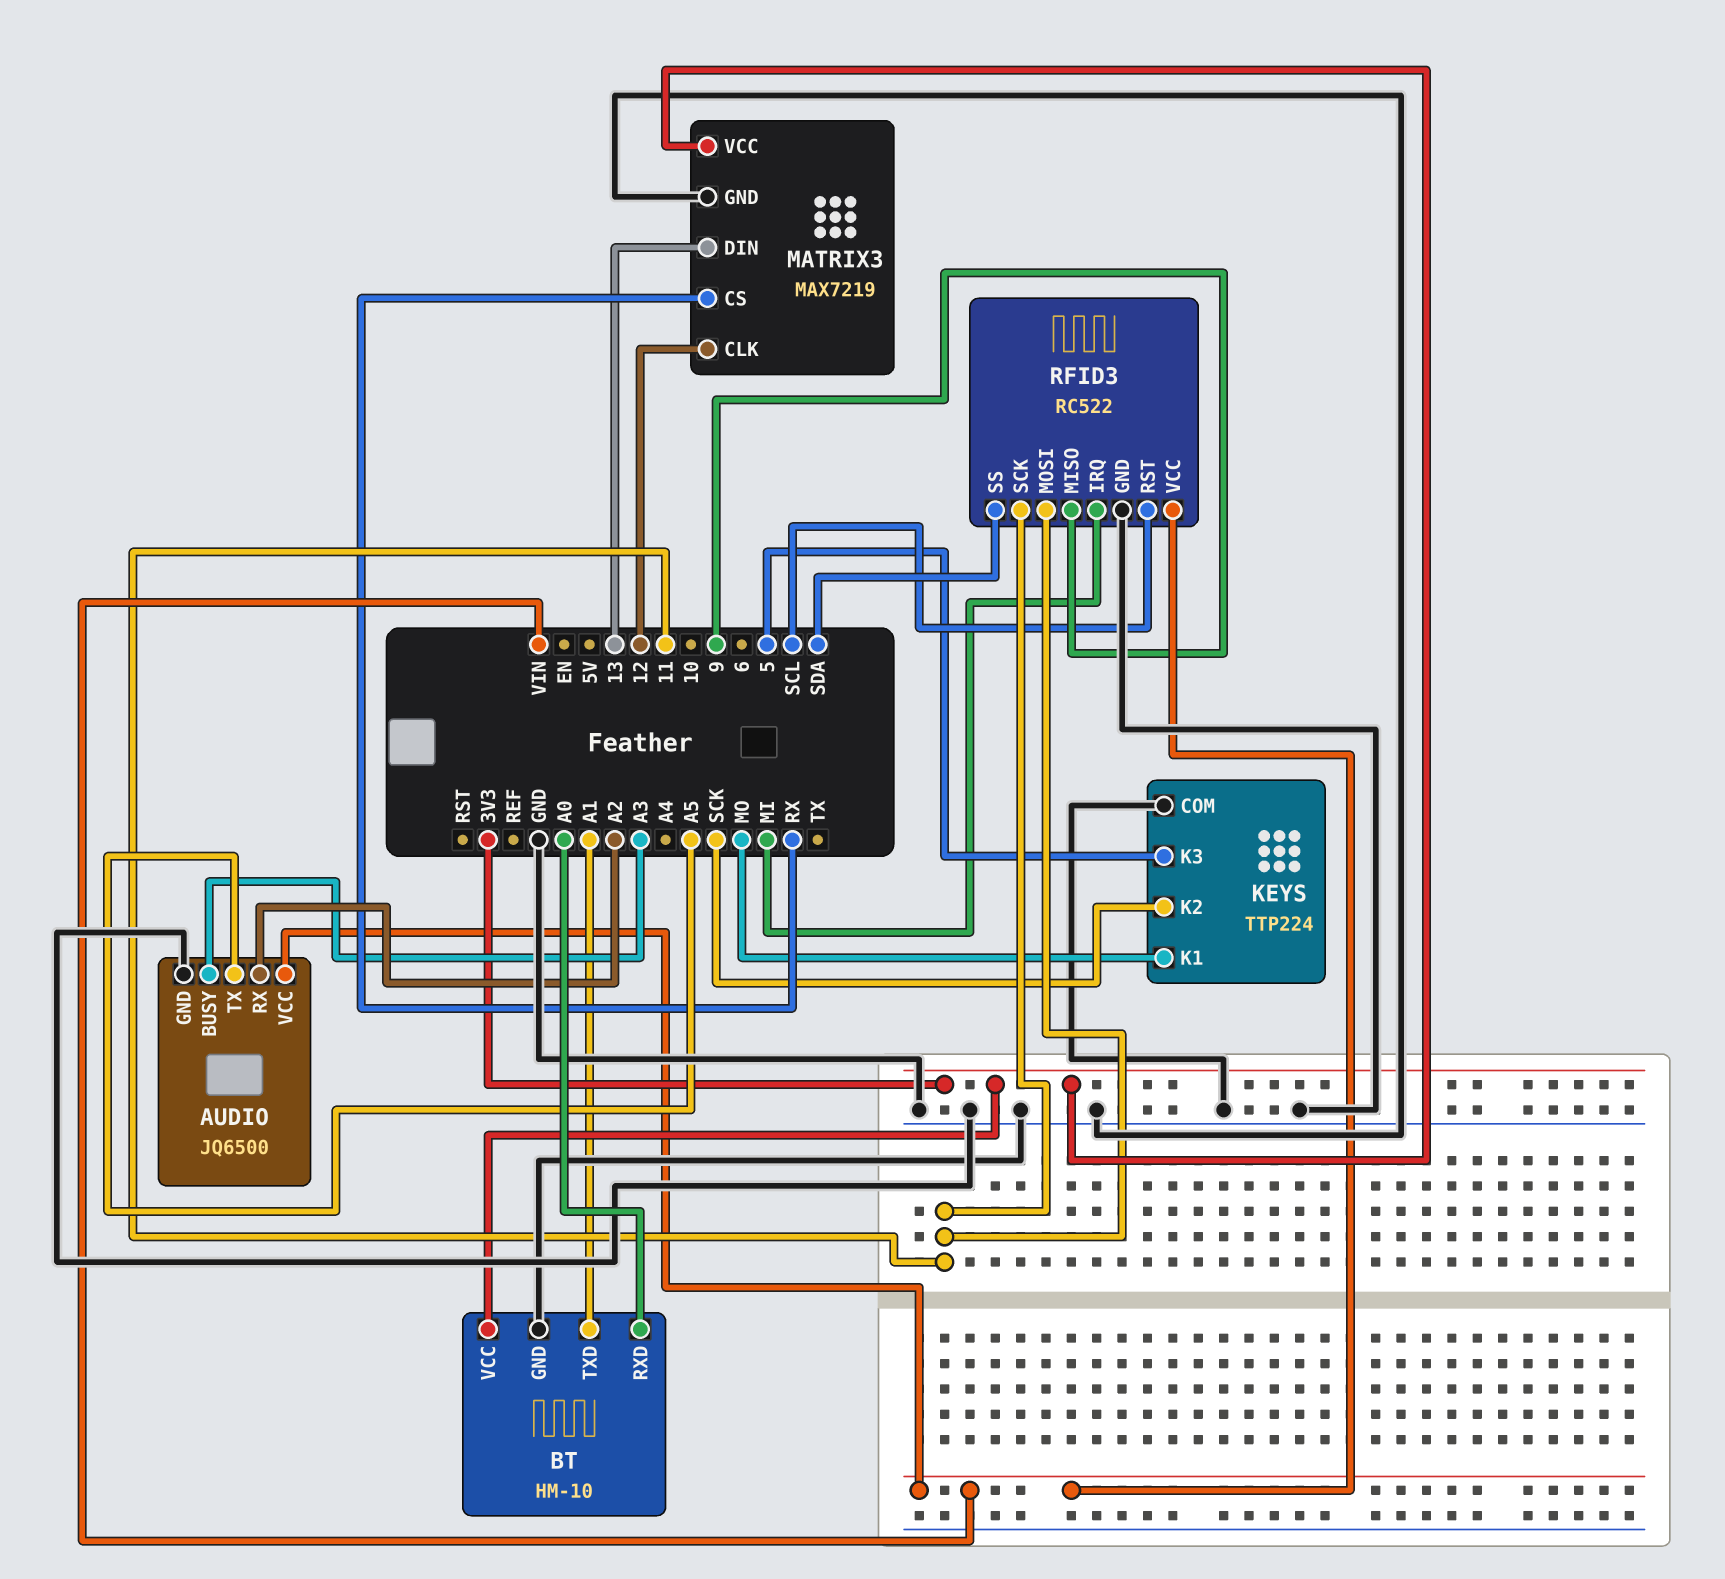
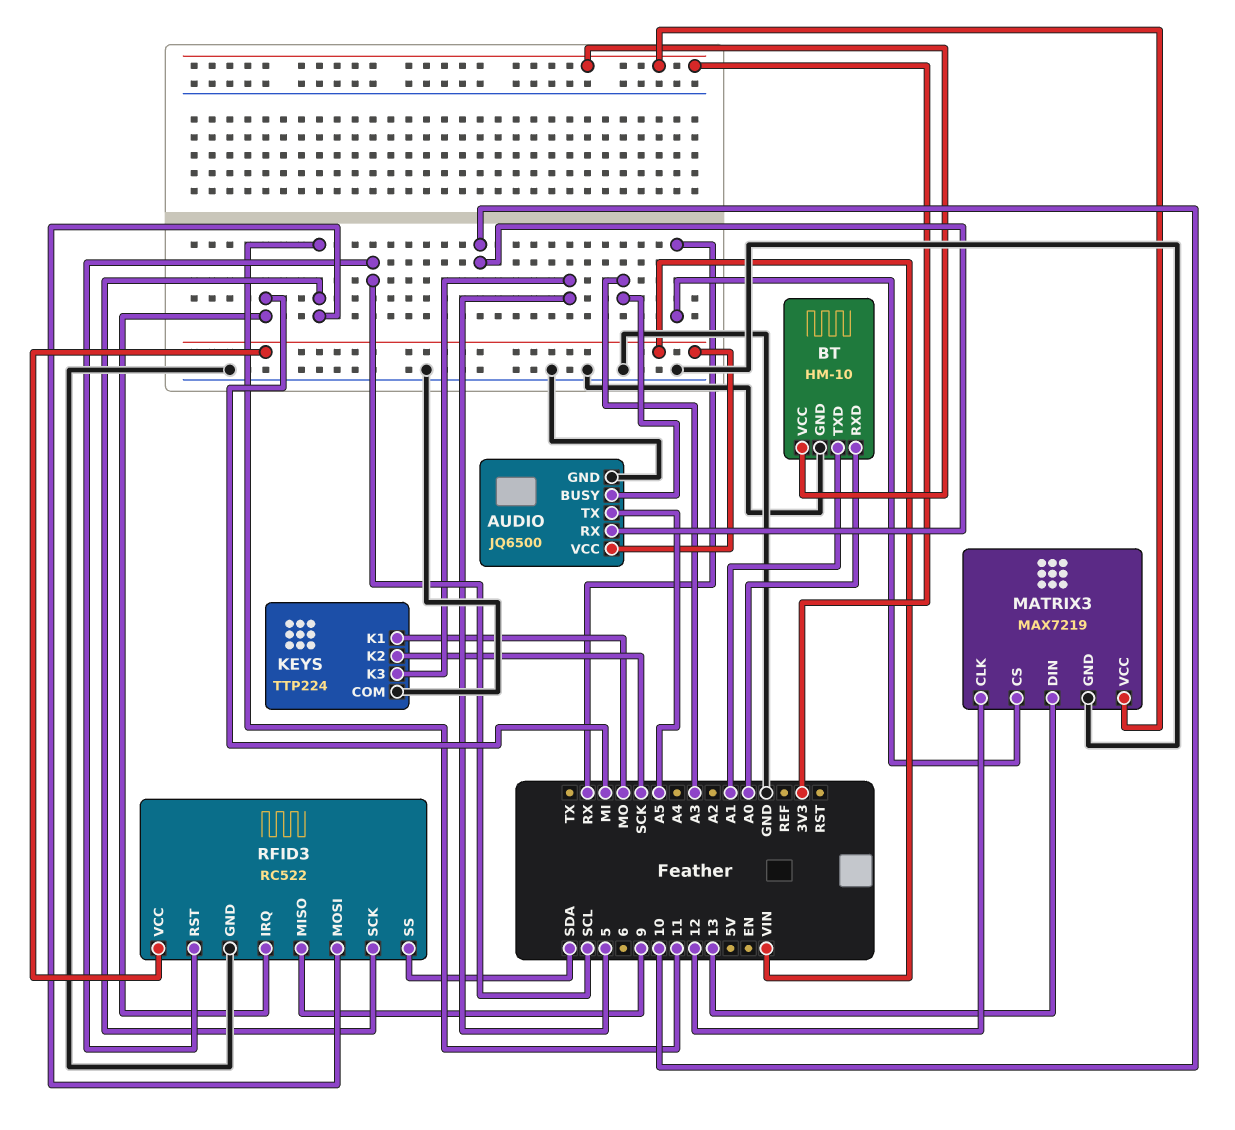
AUDIO pin RX: A2 -> 10

